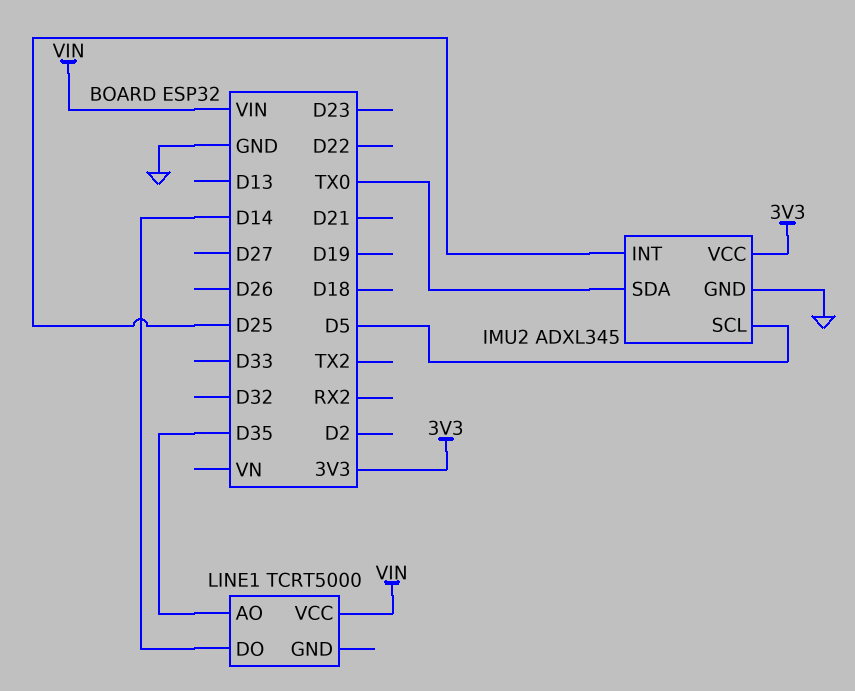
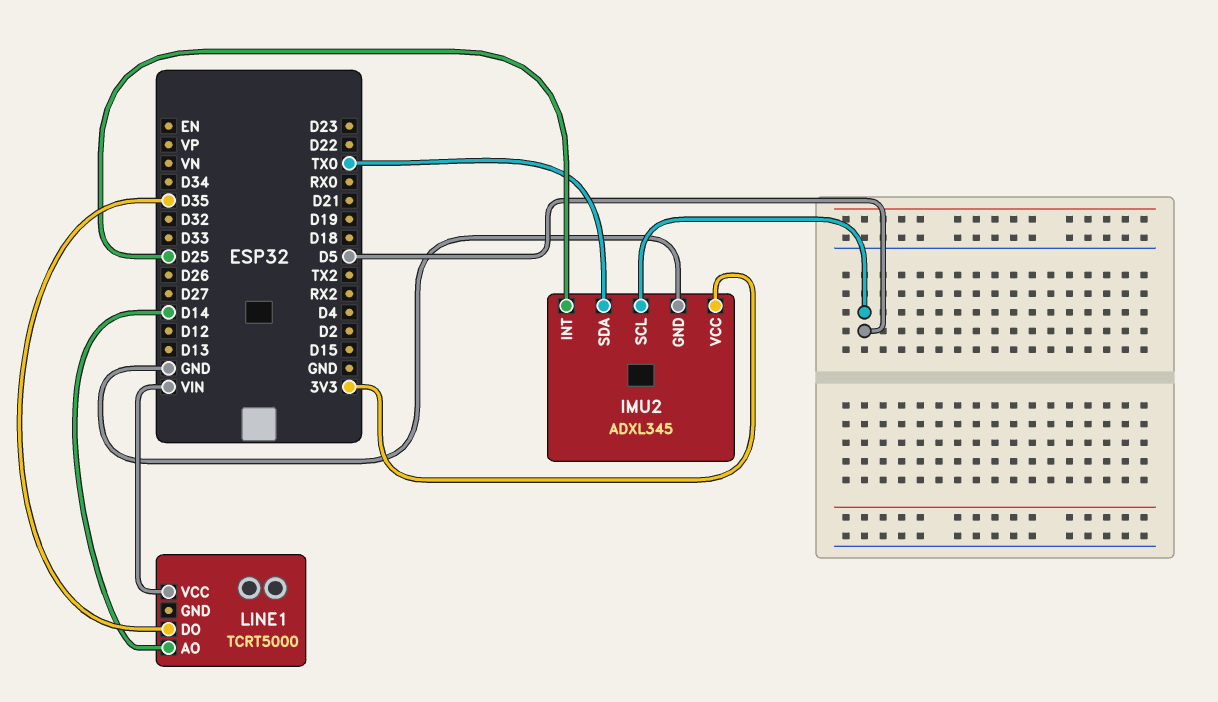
LINE1 pin AO: D35 -> D14
LINE1 pin DO: D14 -> D35

